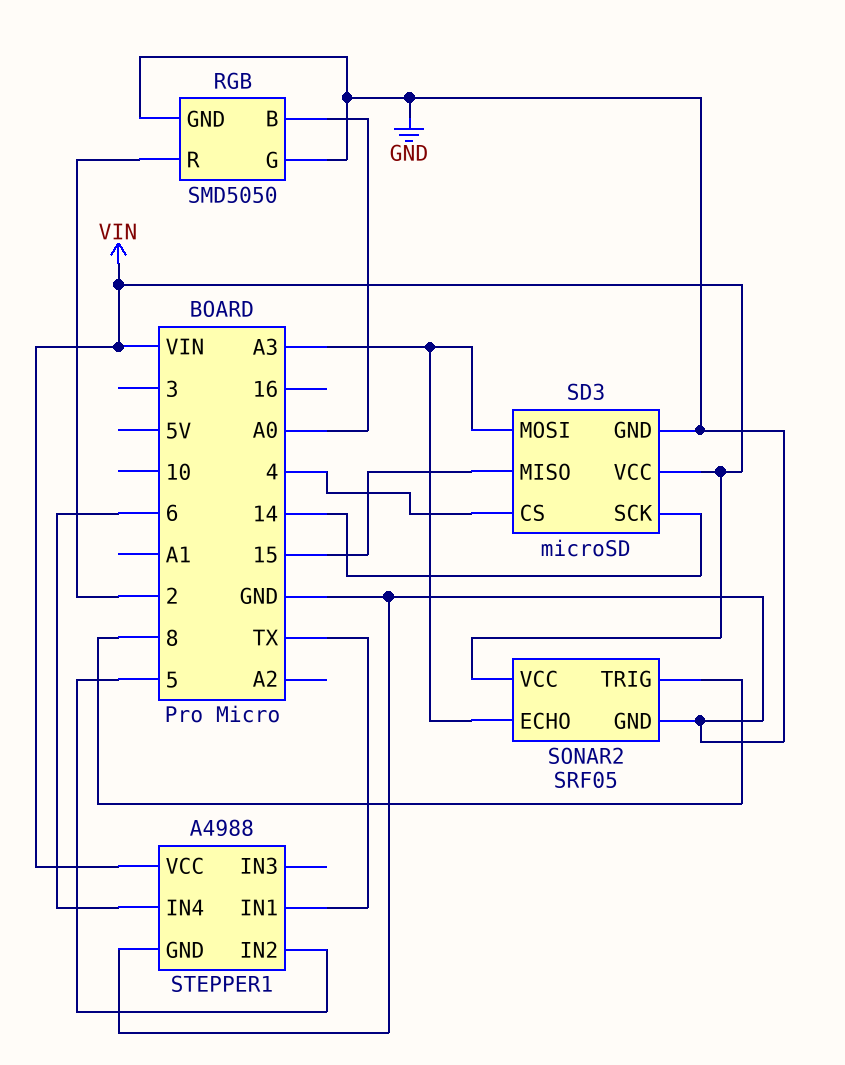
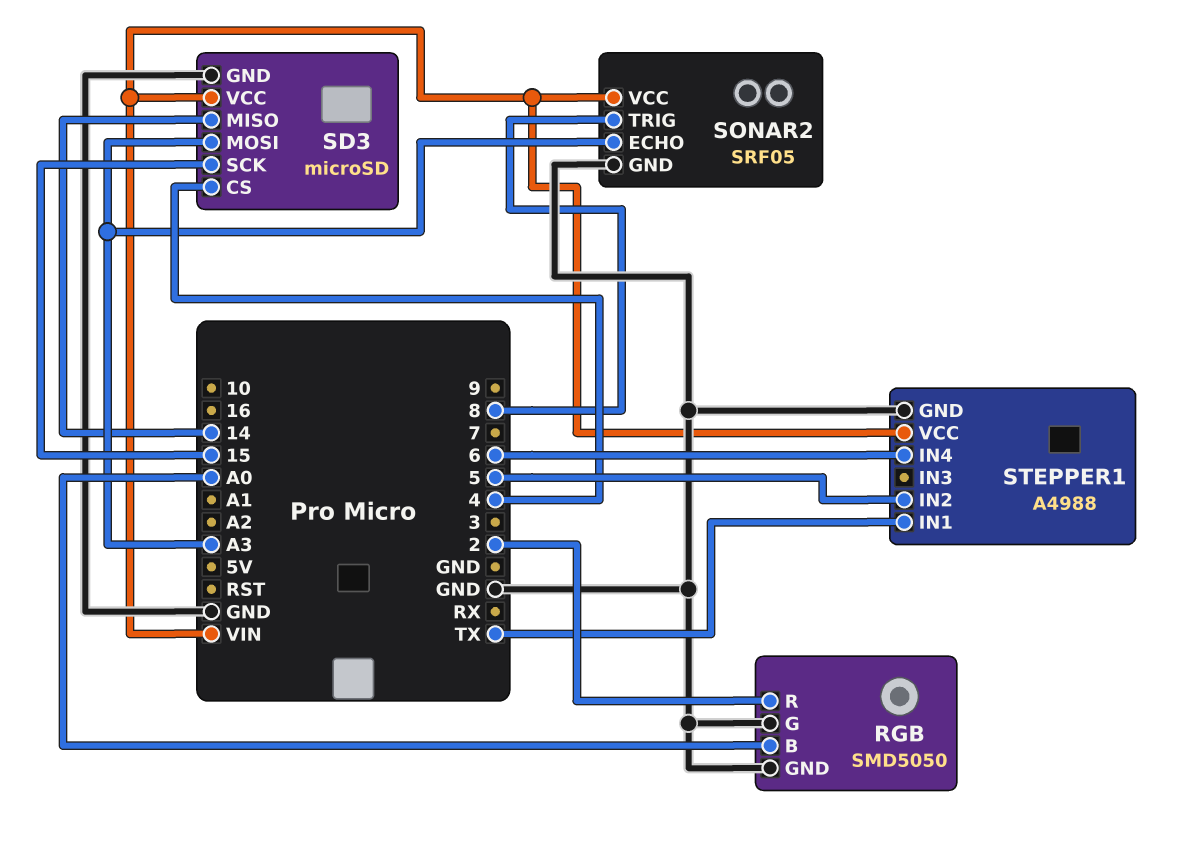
SD3 pin MISO: 15 -> 14
SD3 pin SCK: 14 -> 15

